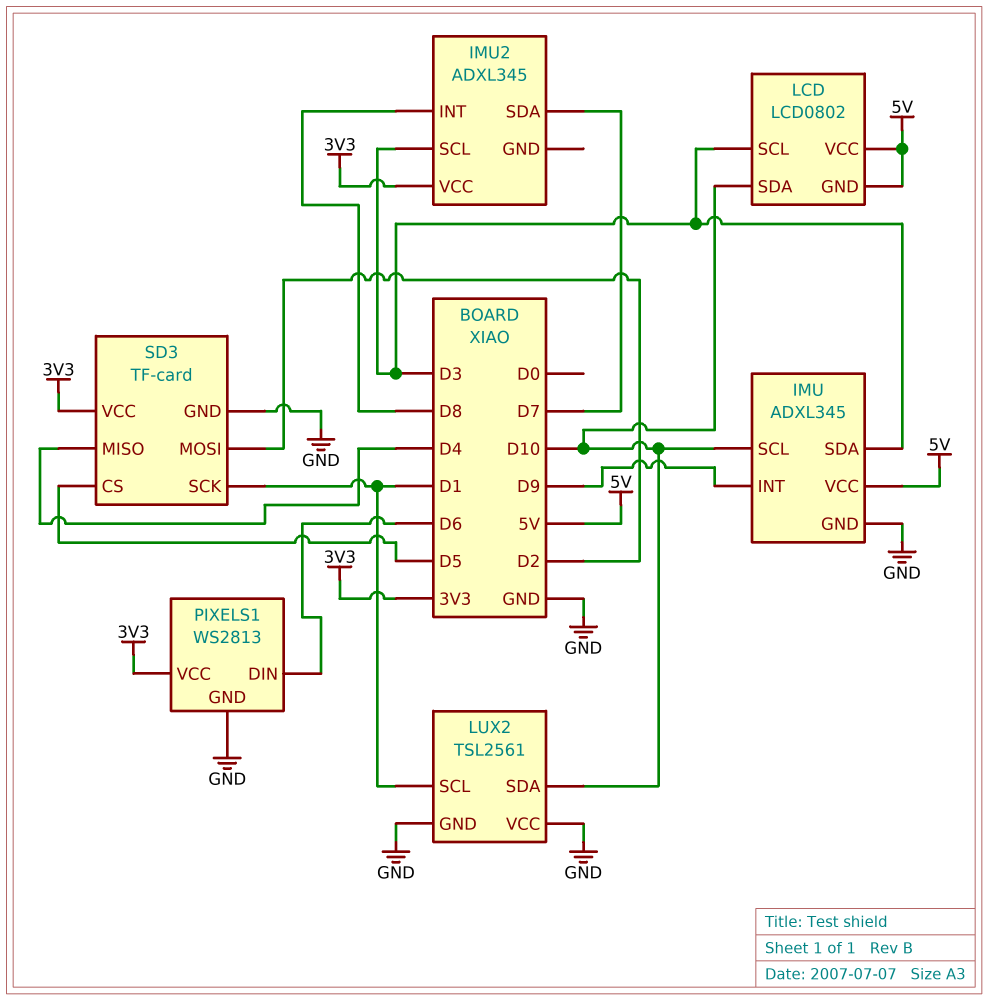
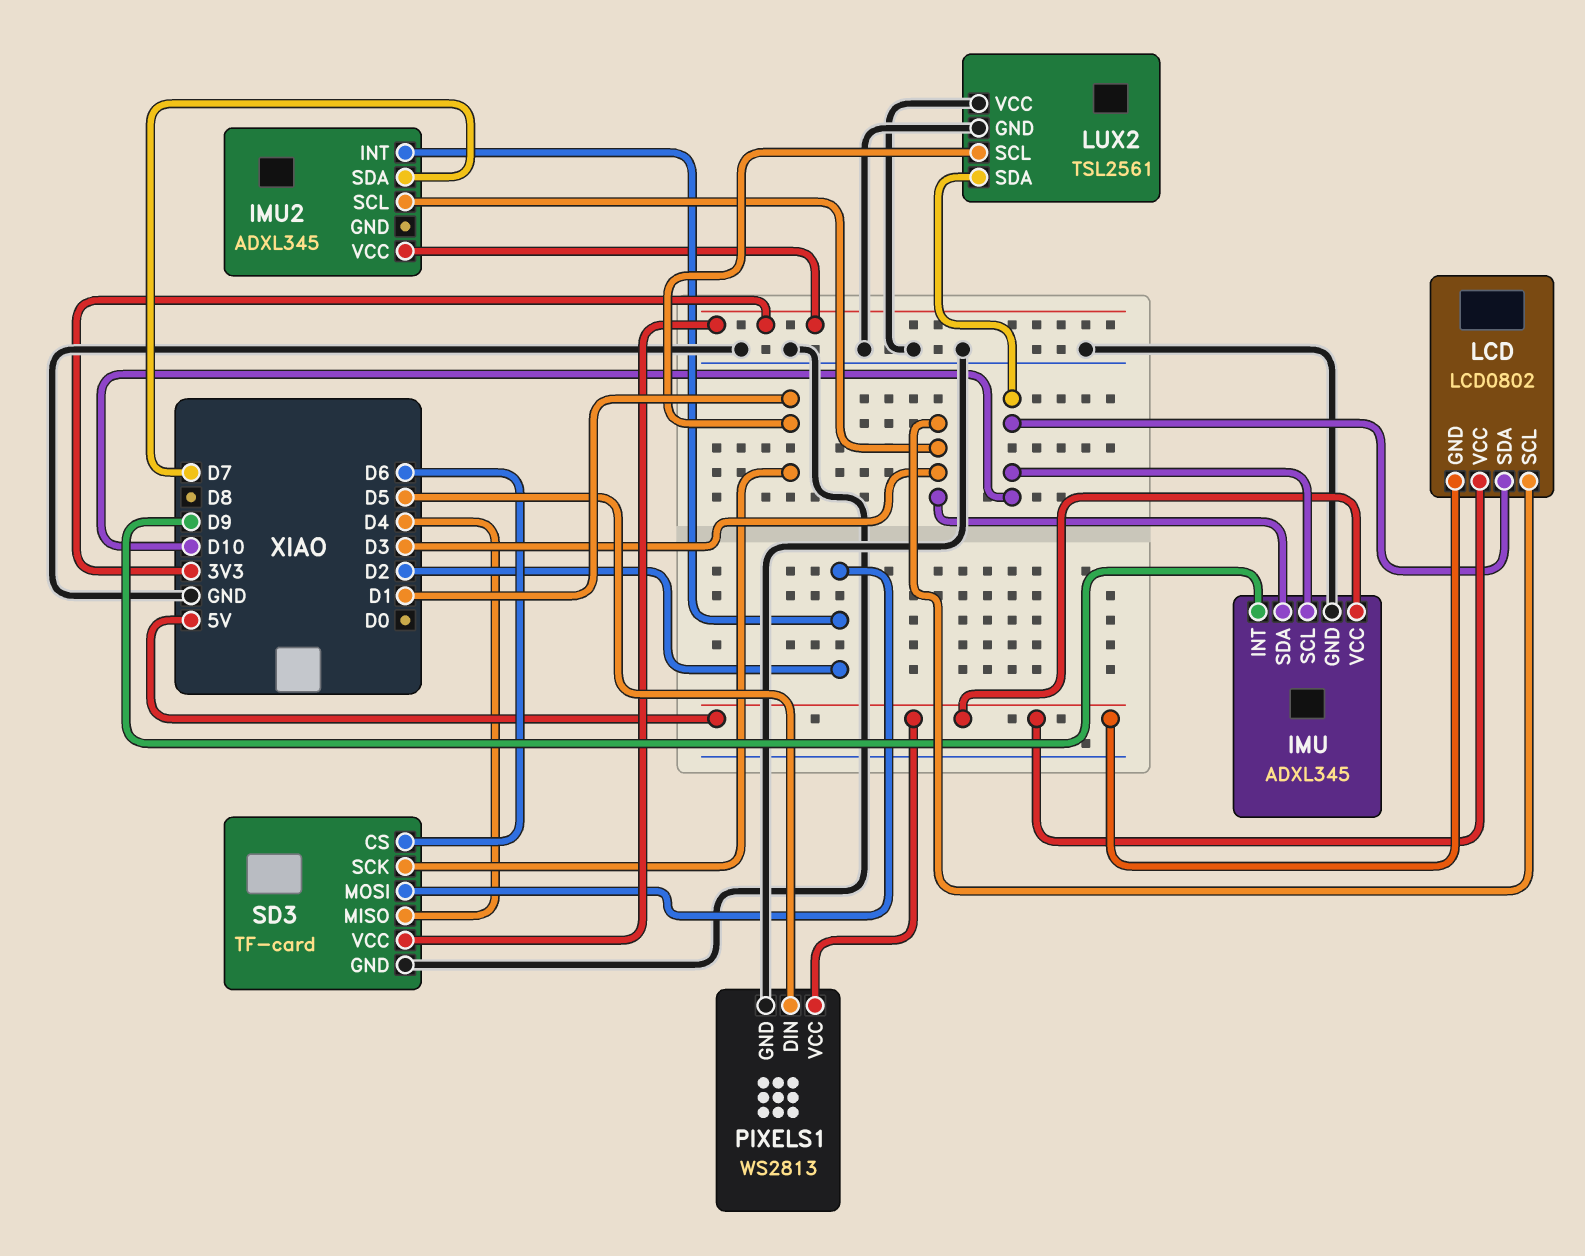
IMU2 pin INT: D8 -> D2
PIXELS1 pin DIN: D6 -> D5
PIXELS1 pin VCC: 3V3 -> 5V
SD3 pin CS: D5 -> D6

